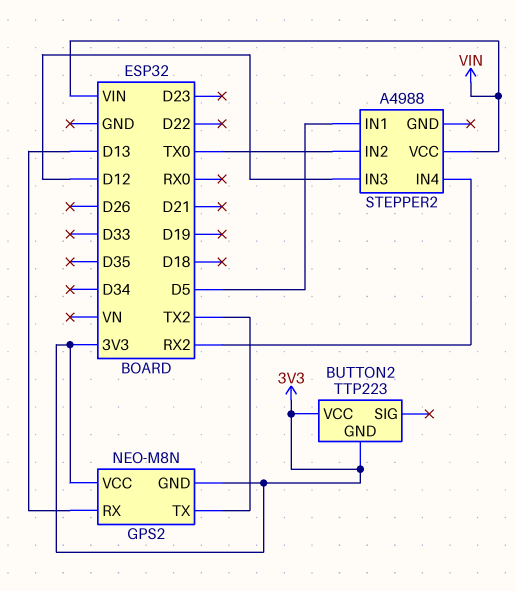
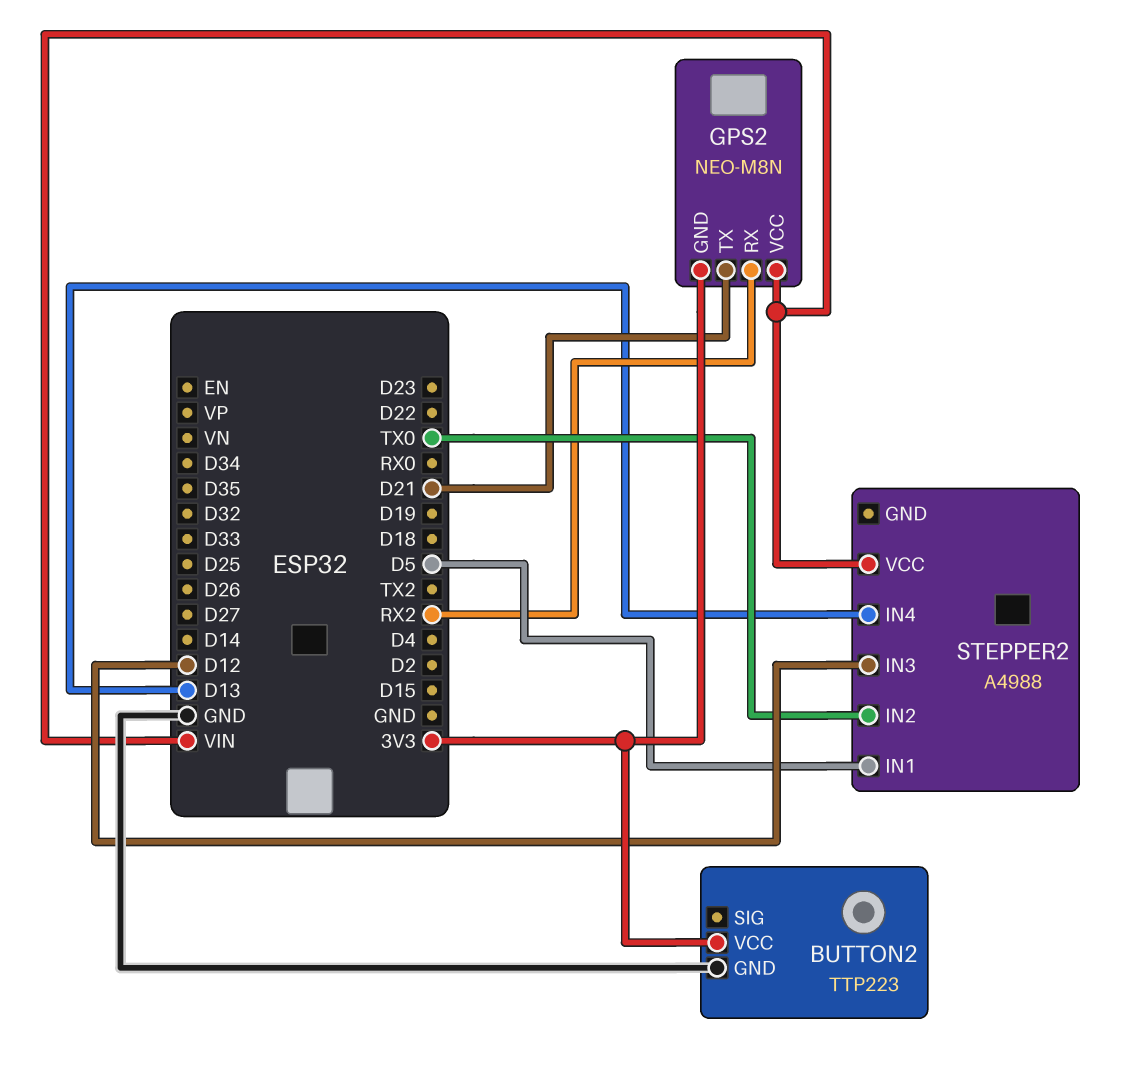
BUTTON2 pin GND: 3V3 -> GND
GPS2 pin RX: D13 -> RX2
GPS2 pin TX: TX2 -> D21
GPS2 pin VCC: 3V3 -> VIN
STEPPER2 pin IN4: RX2 -> D13

